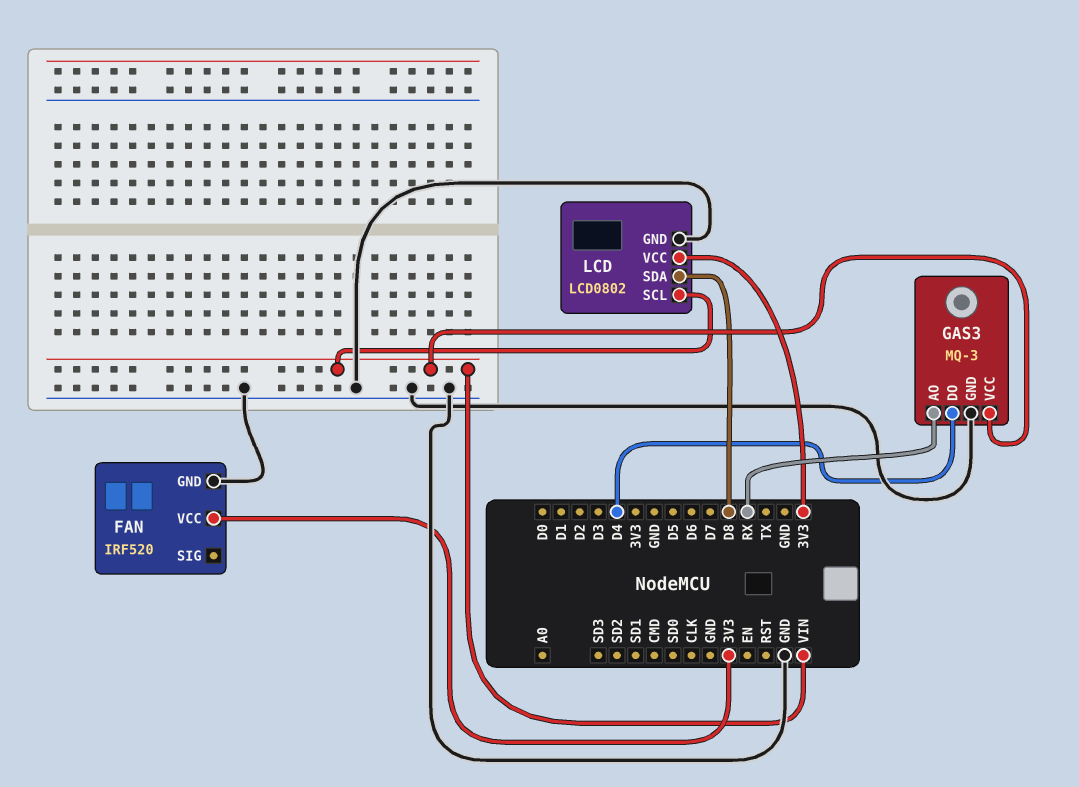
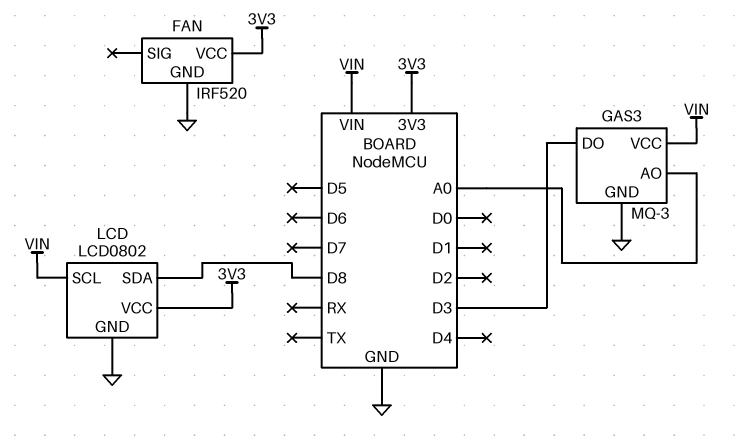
GAS3 pin AO: RX -> A0
GAS3 pin DO: D4 -> D3

